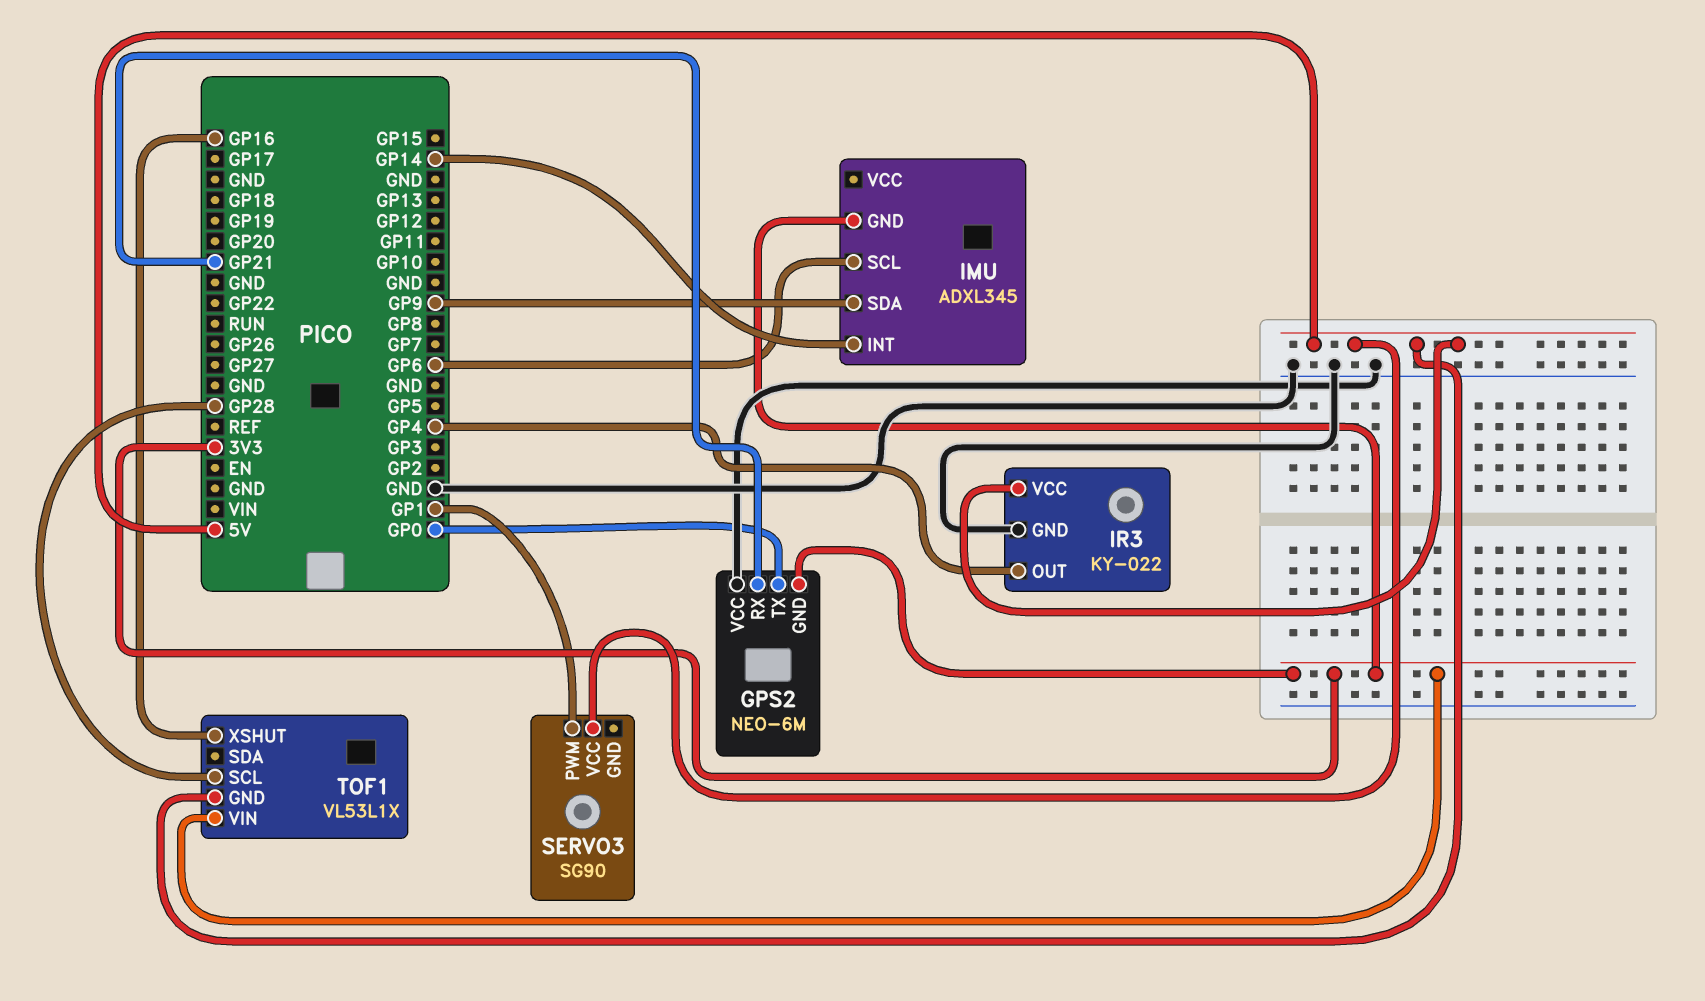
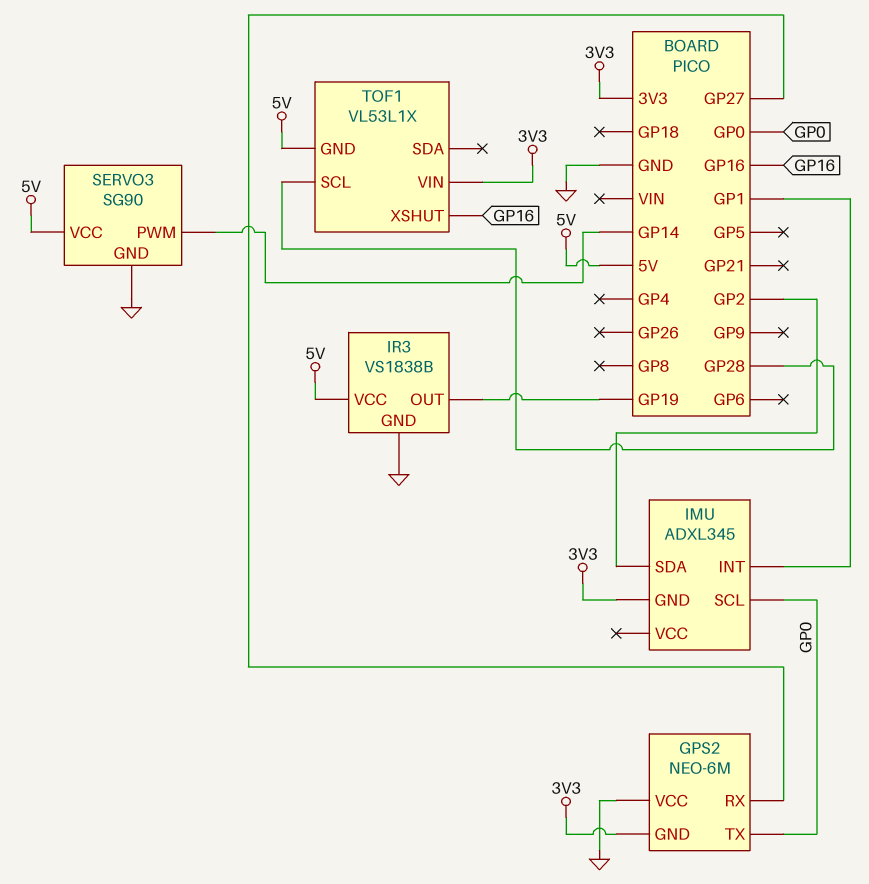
GPS2 pin RX: GP21 -> GP27
IMU pin INT: GP14 -> GP1
IMU pin SCL: GP6 -> GP0
IMU pin SDA: GP9 -> GP2
IR3: KY-022 -> VS1838B
IR3 pin OUT: GP4 -> GP19
SERVO3 pin GND: none -> GND
SERVO3 pin PWM: GP1 -> GP14

